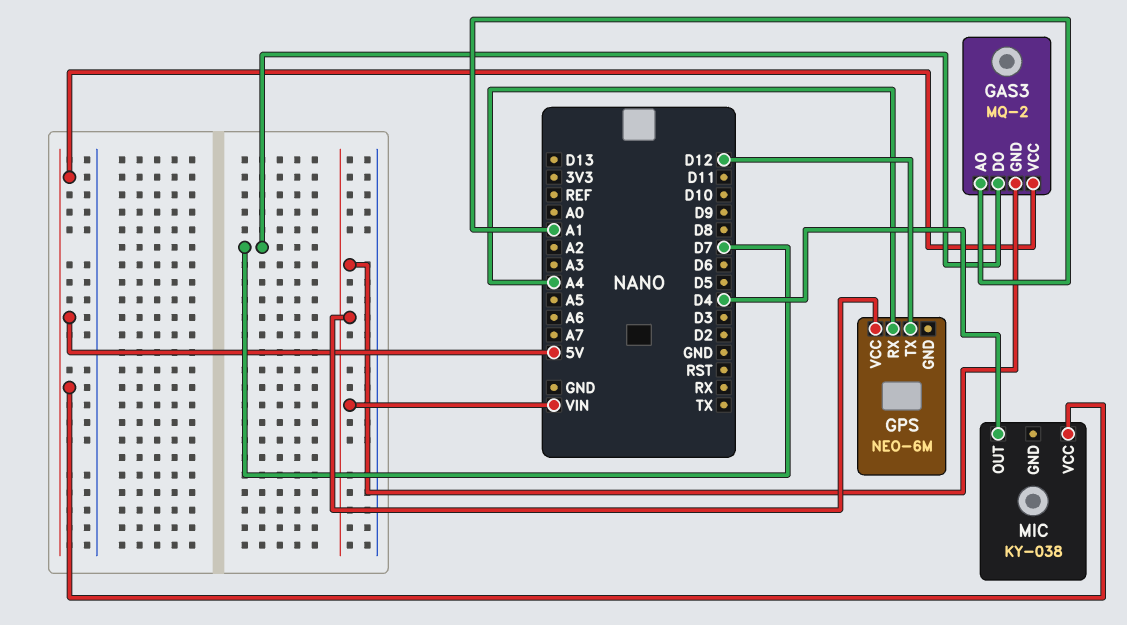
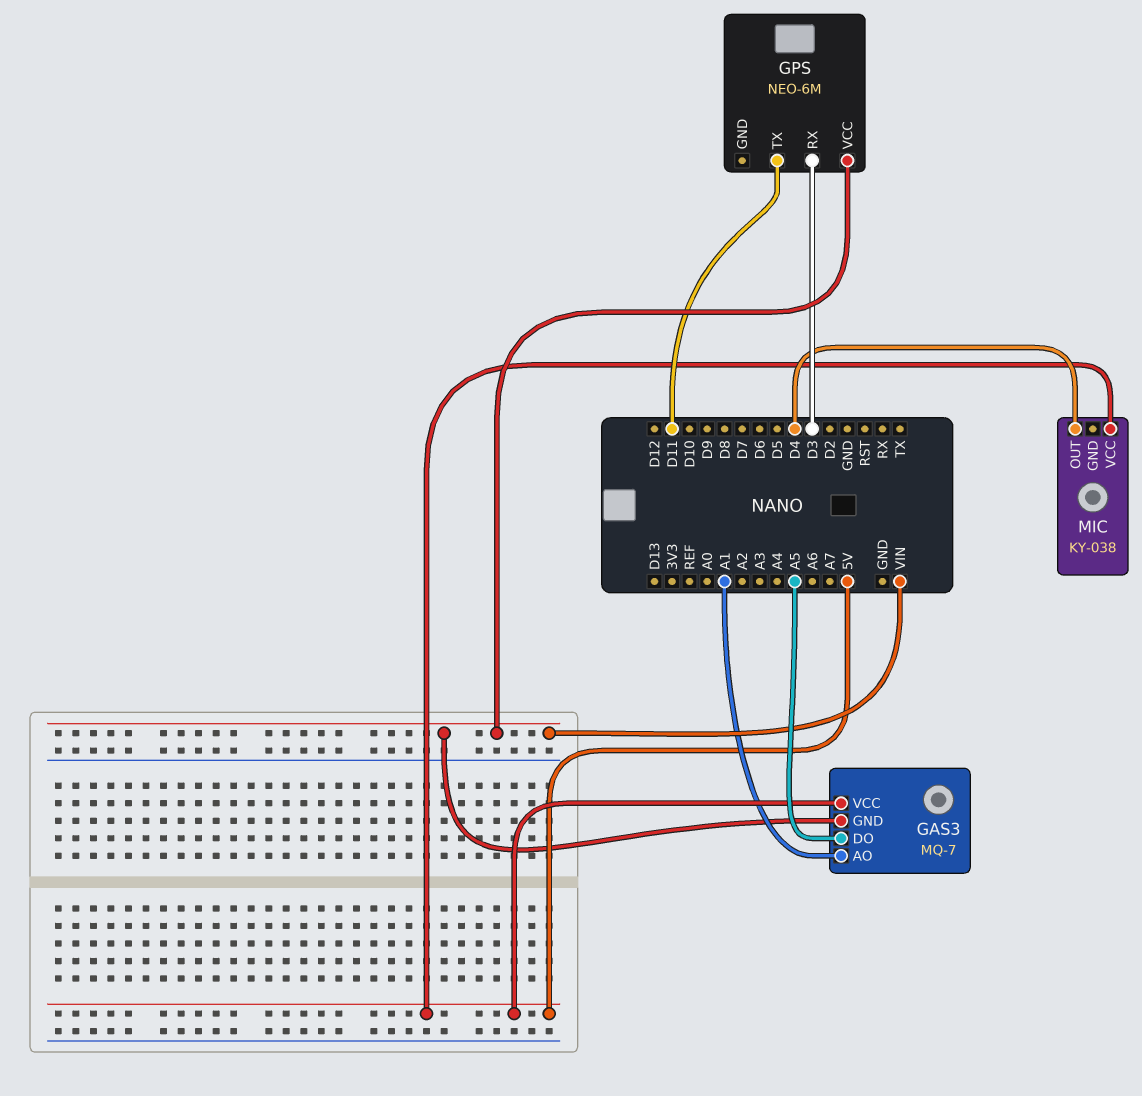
GAS3: MQ-2 -> MQ-7
GAS3 pin DO: D7 -> A5
GPS pin RX: A4 -> D3
GPS pin TX: D12 -> D11

